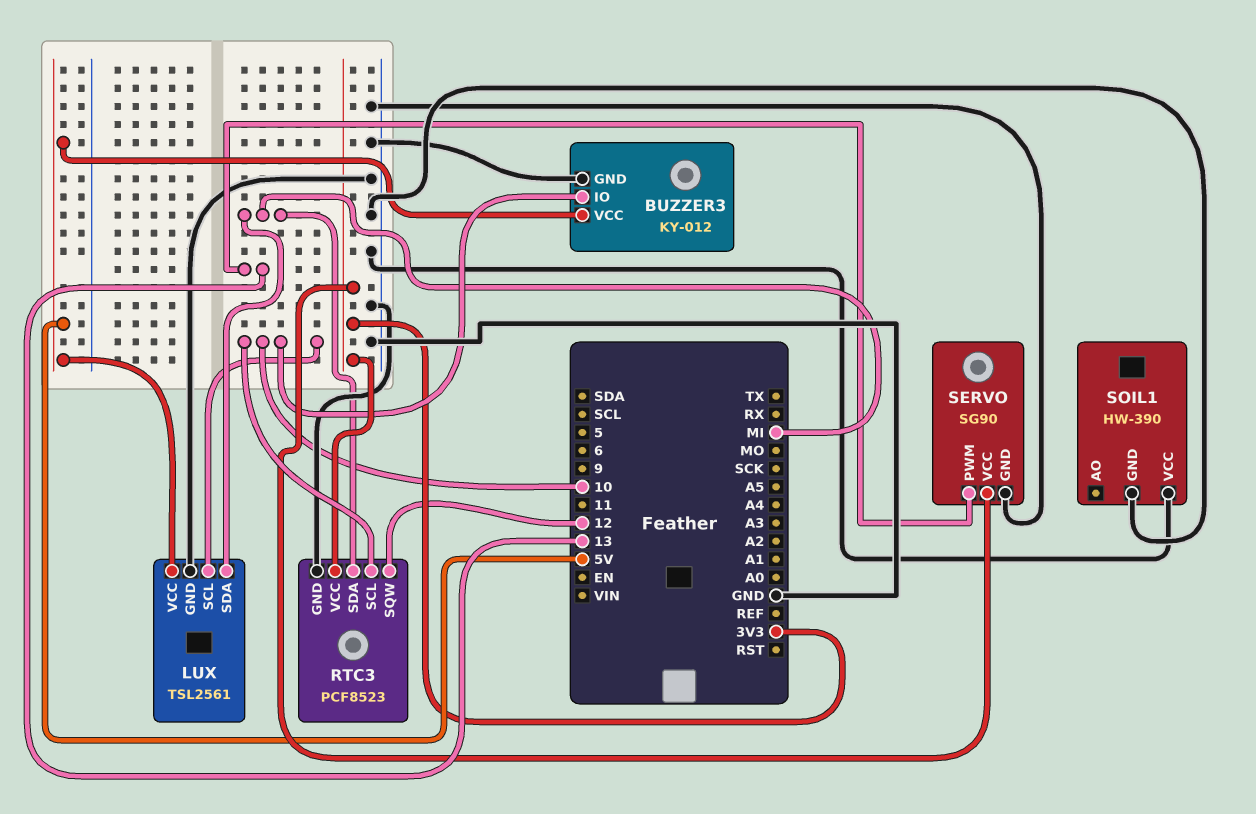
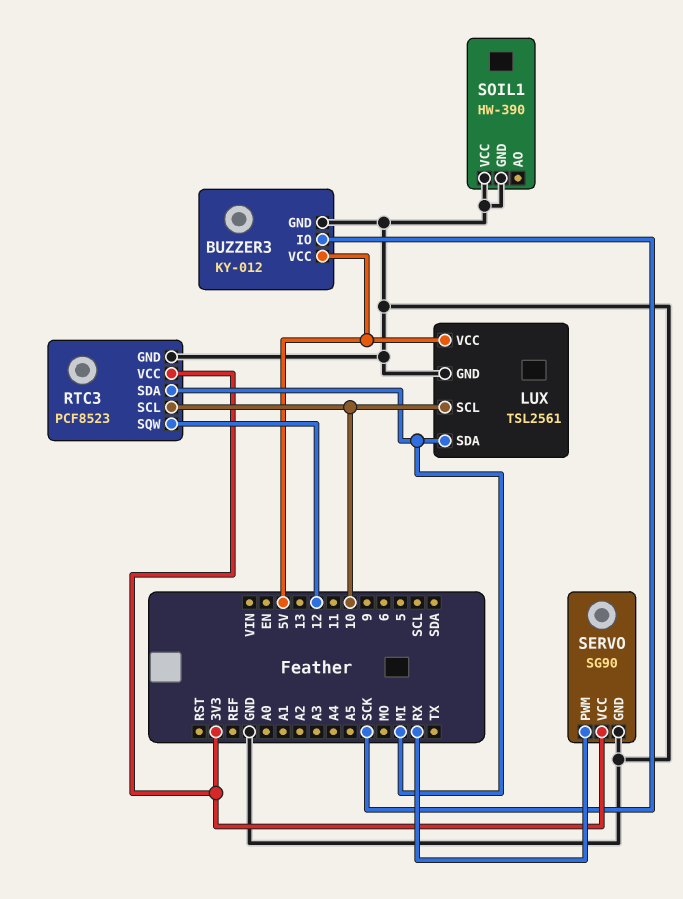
BUZZER3 pin IO: 10 -> SCK
SERVO pin PWM: 13 -> RX

